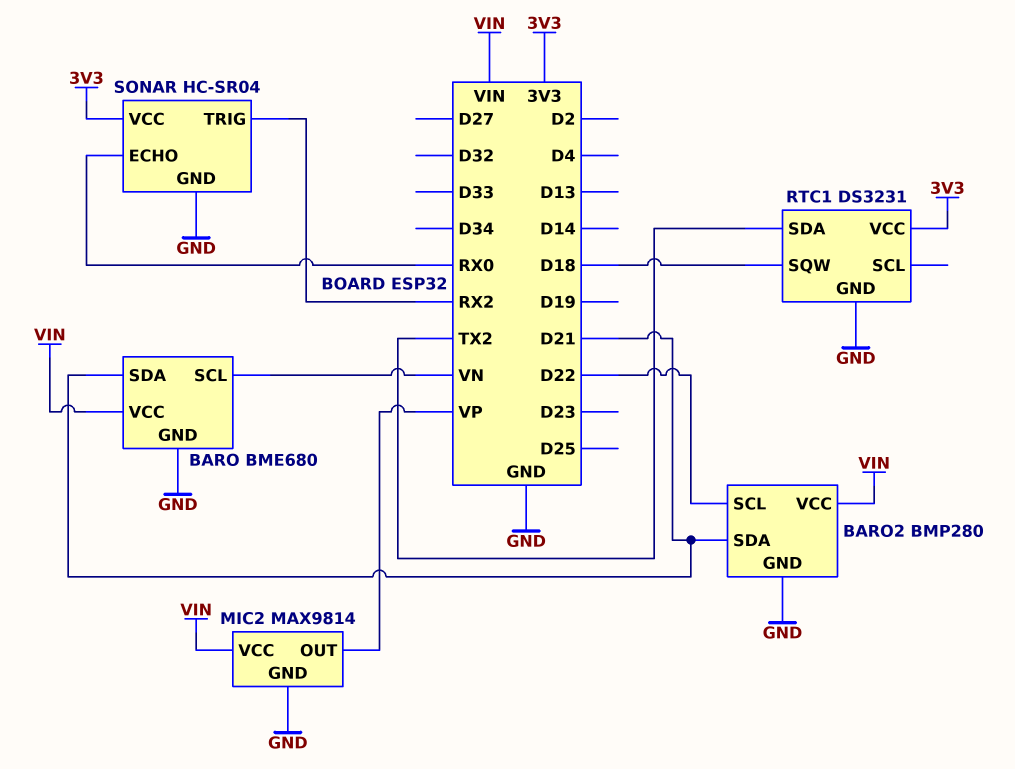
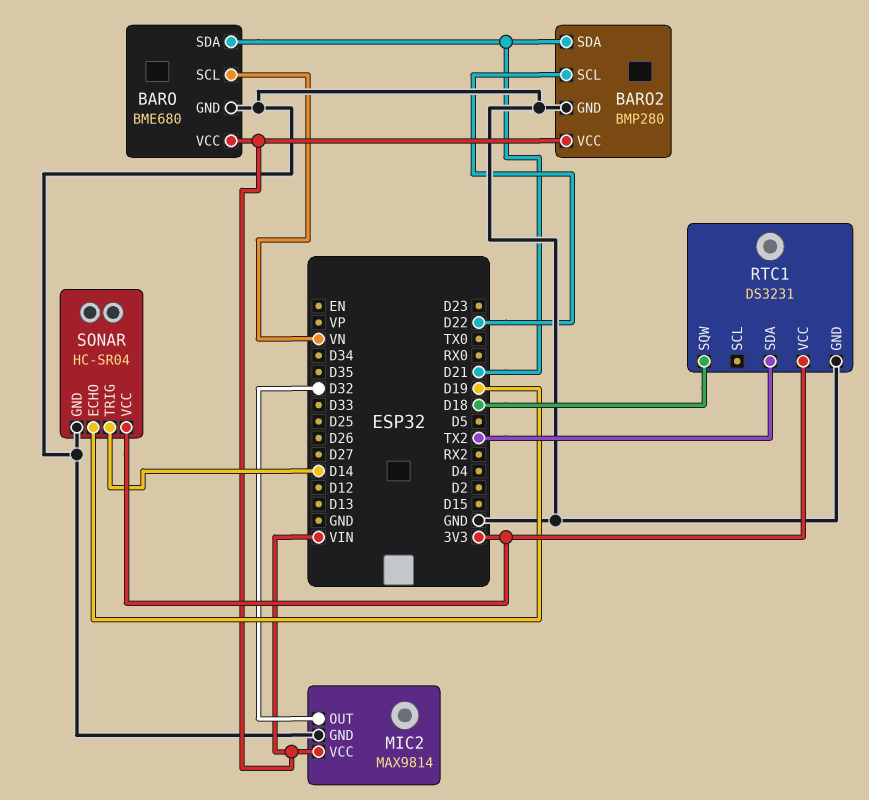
MIC2 pin OUT: VP -> D32
SONAR pin ECHO: RX0 -> D19
SONAR pin TRIG: RX2 -> D14

